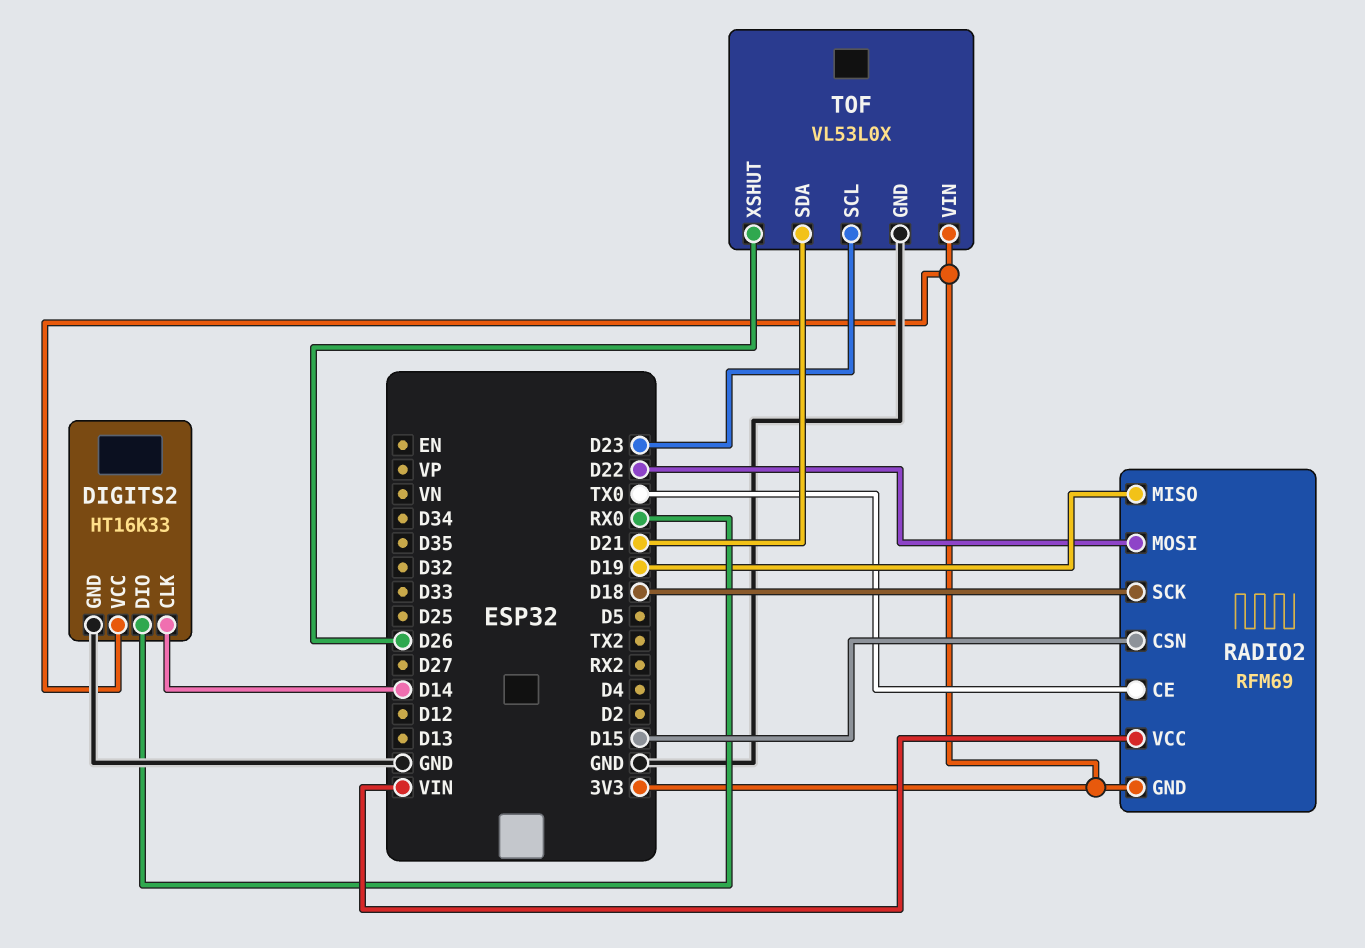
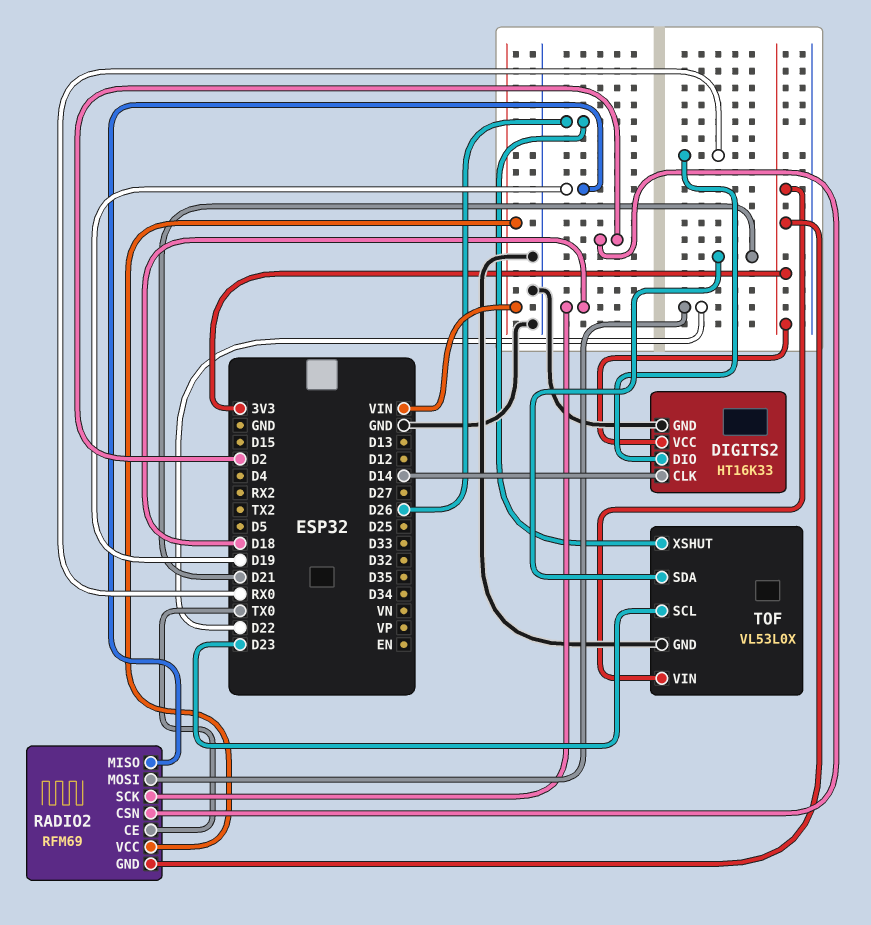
RADIO2 pin CSN: D15 -> D2

